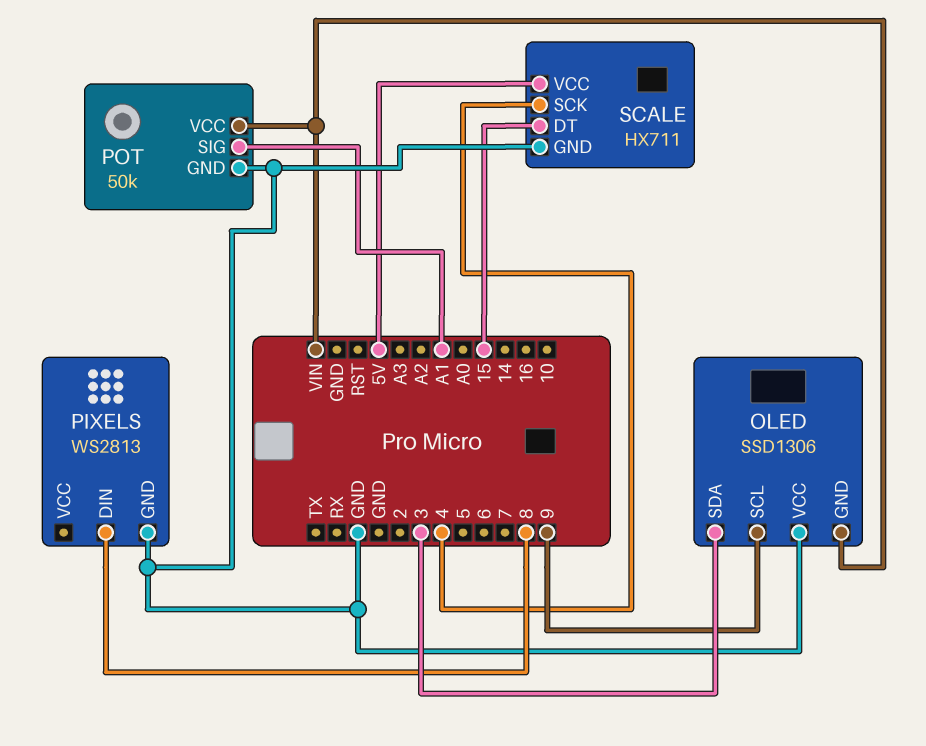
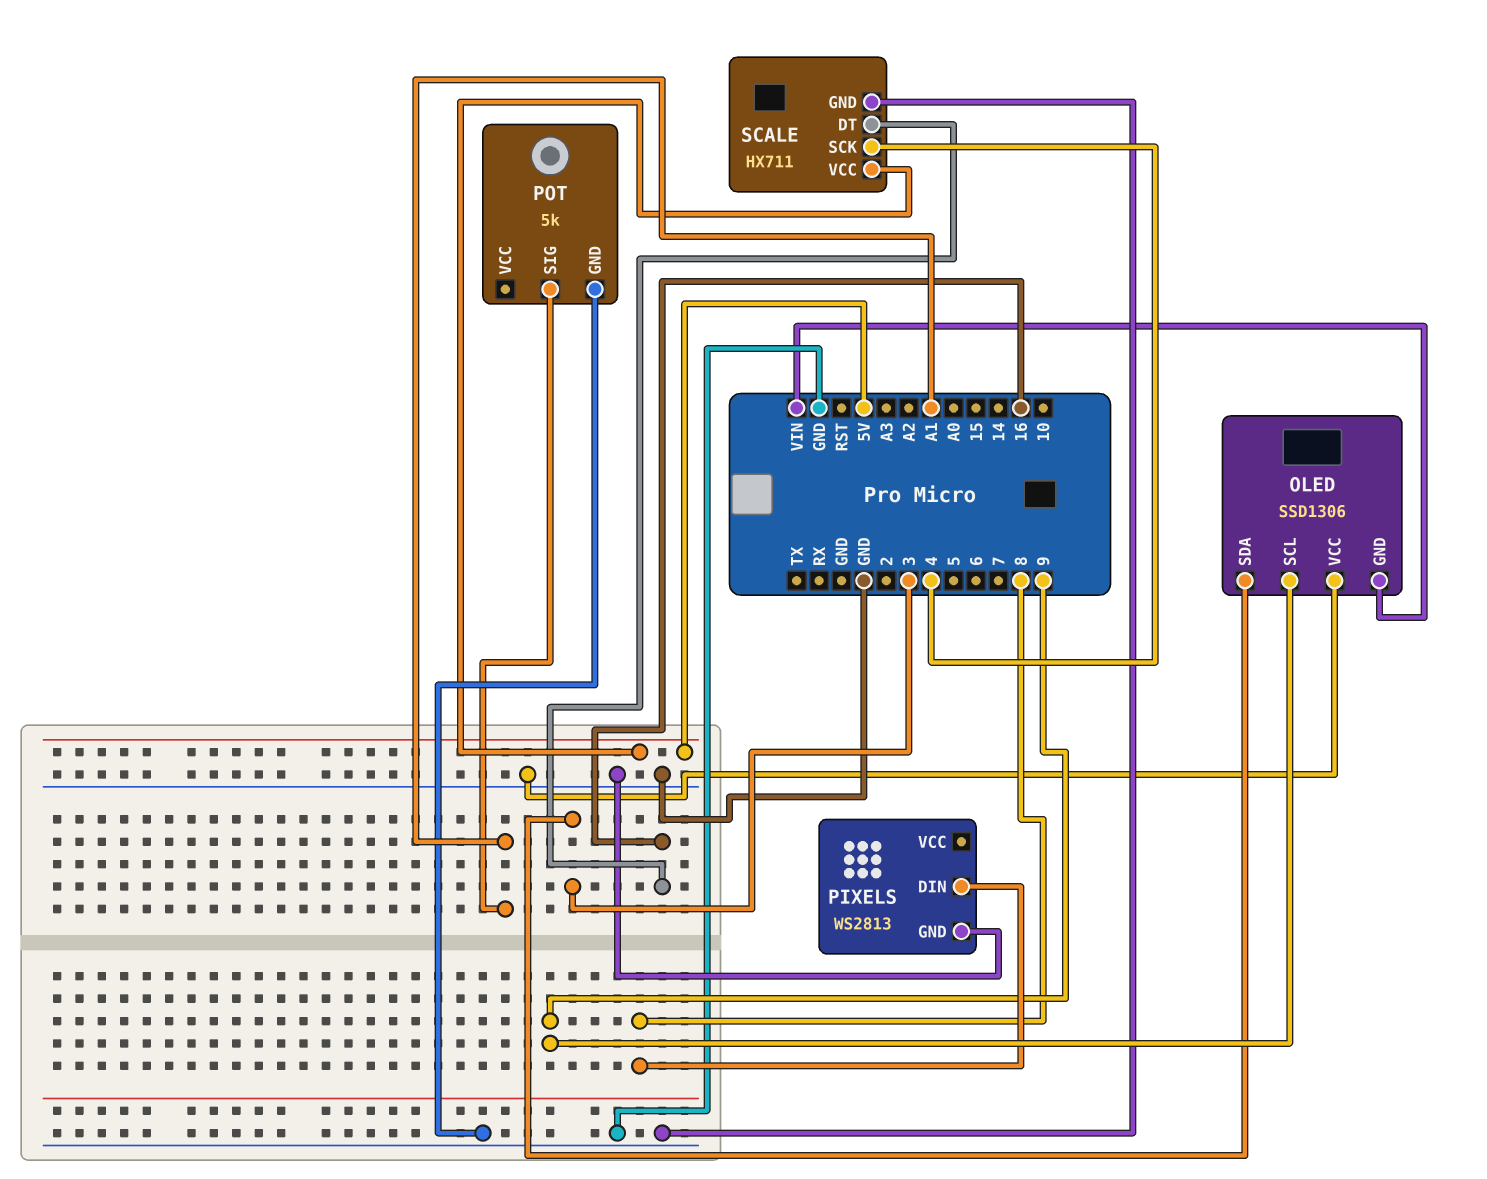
POT: 50k -> 5k
POT pin VCC: VIN -> none
SCALE pin DT: 15 -> 16

